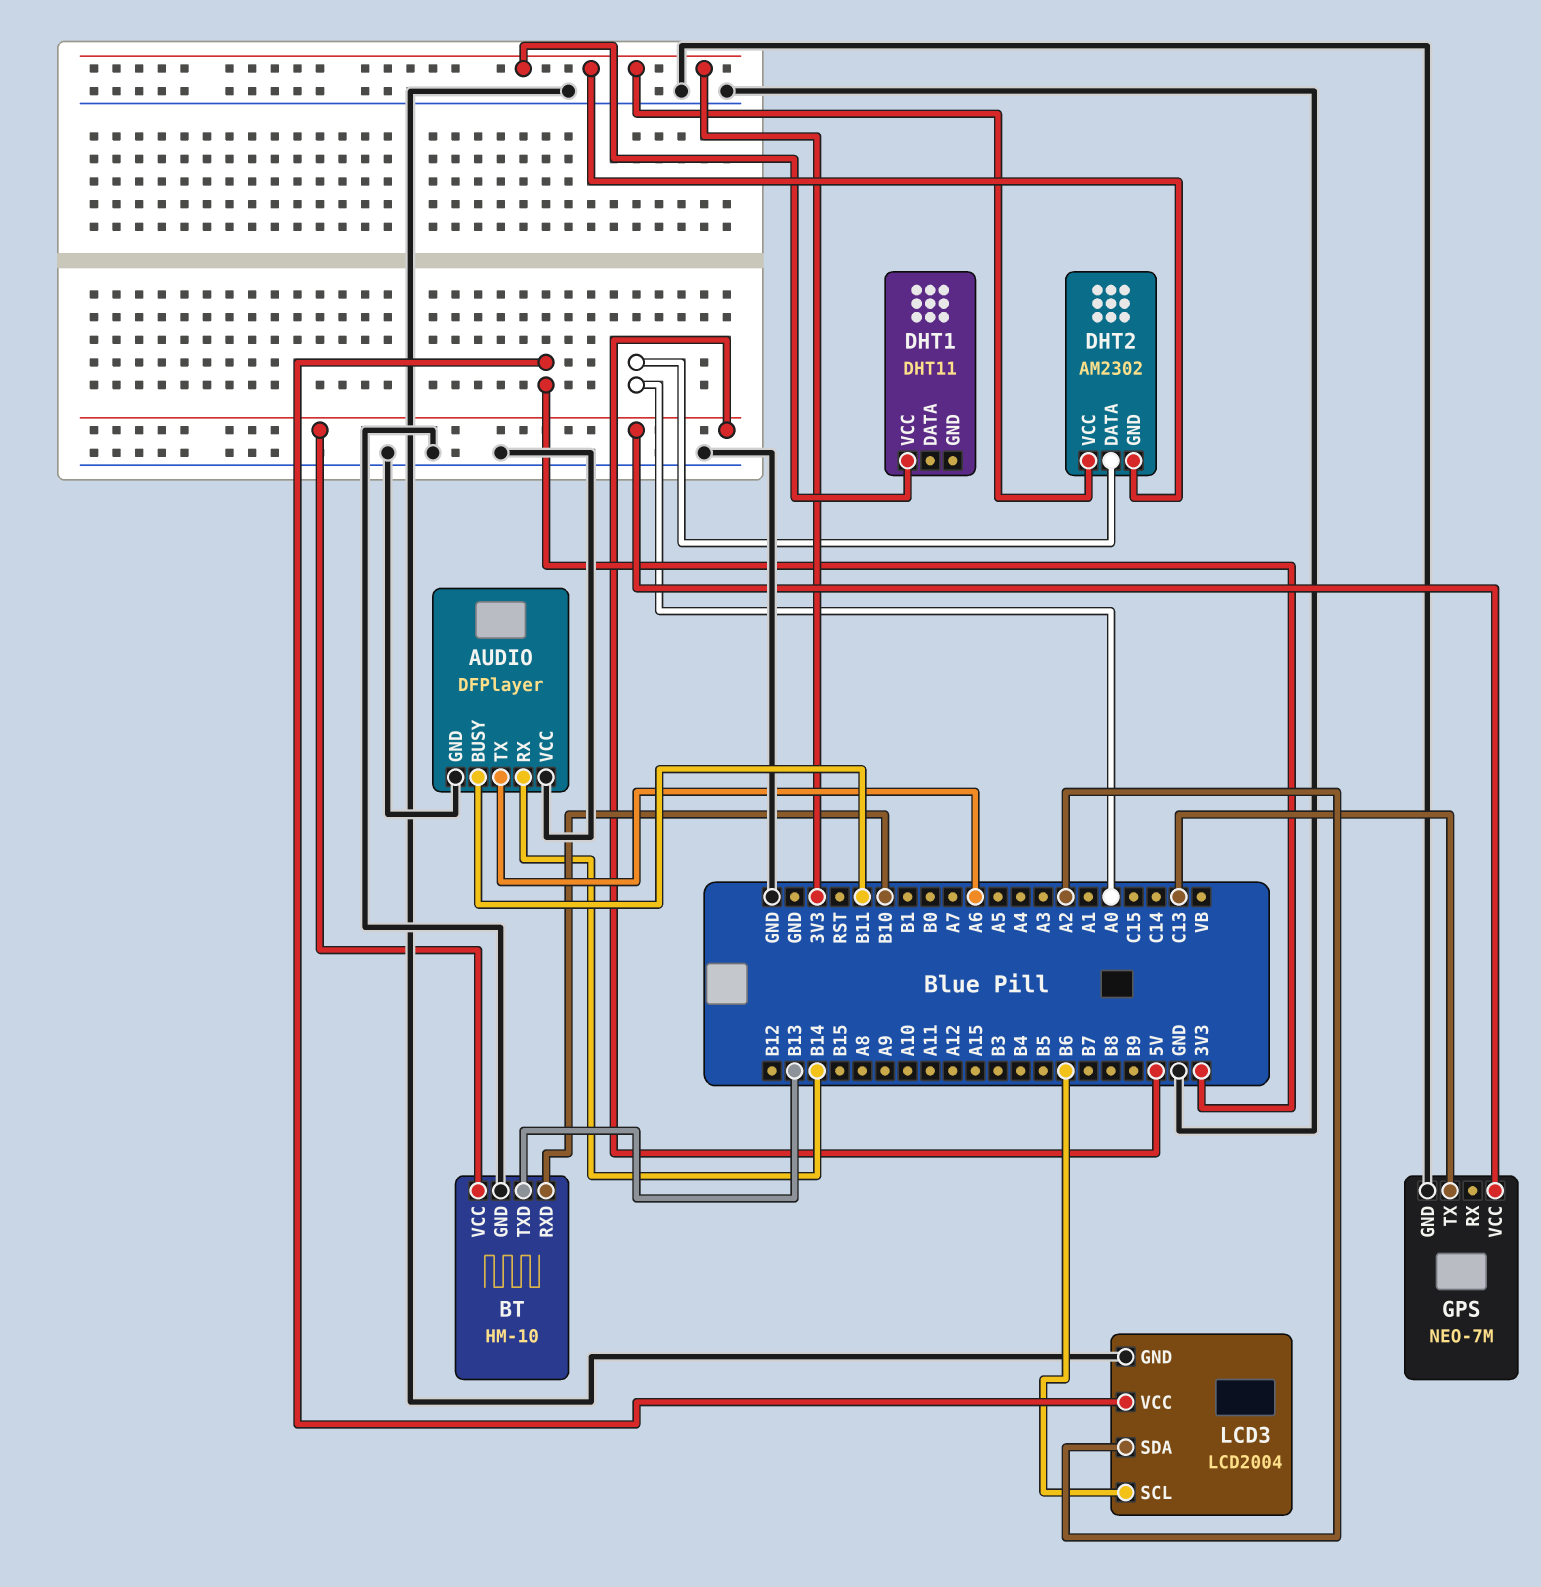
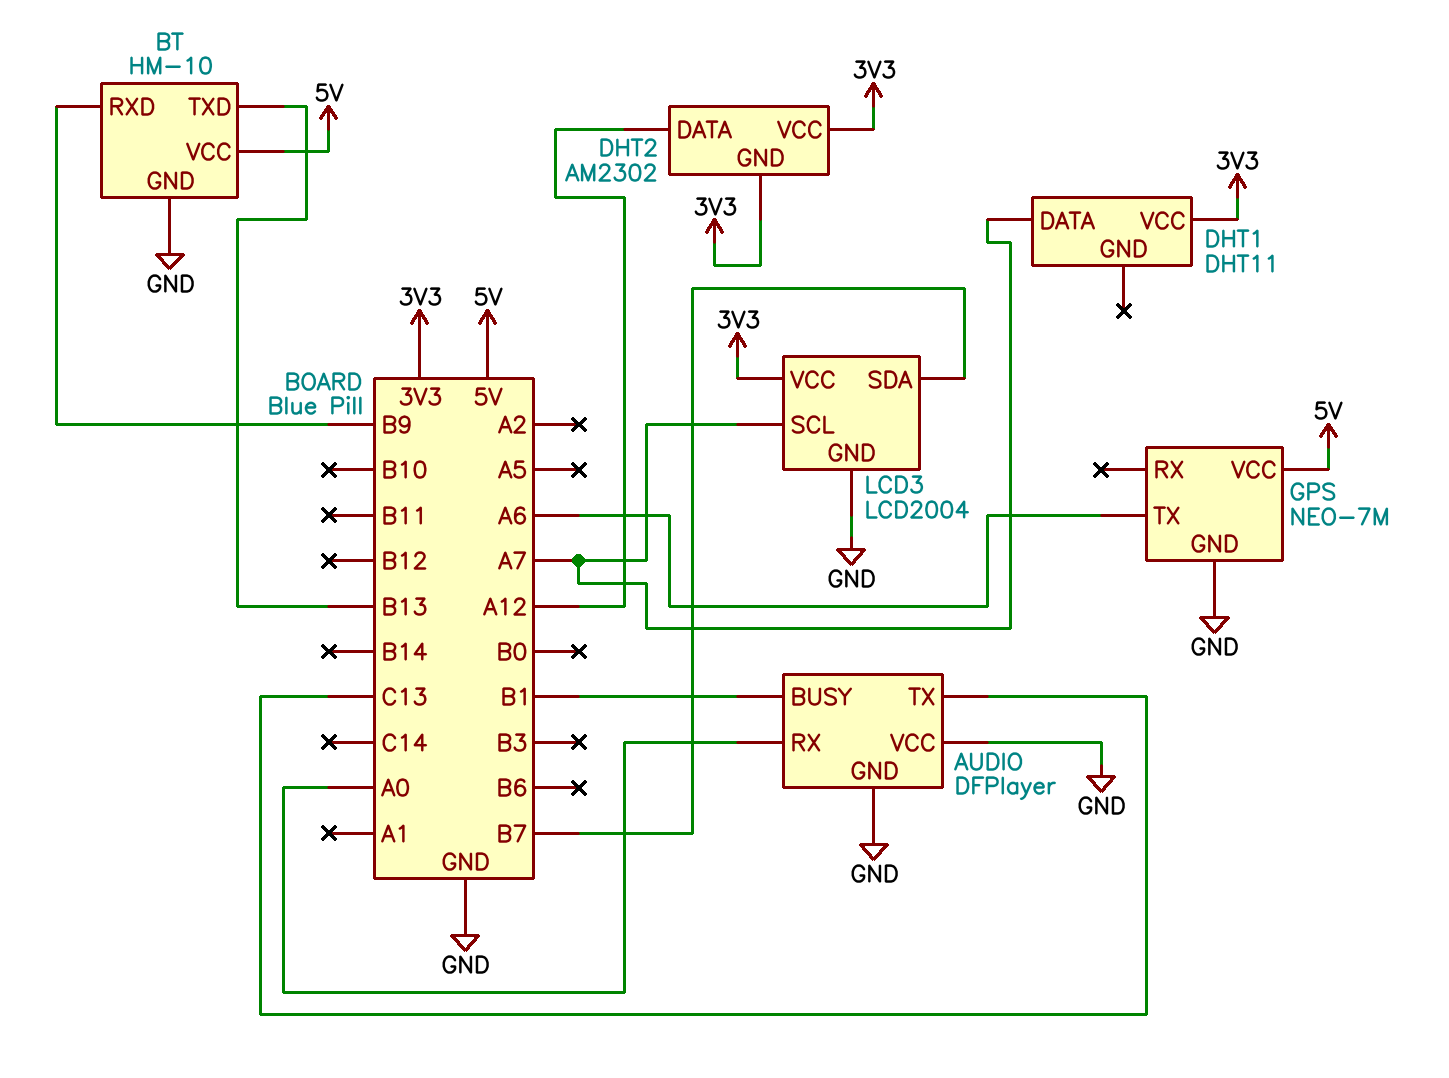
AUDIO pin BUSY: B11 -> B1
AUDIO pin RX: B14 -> A0
AUDIO pin TX: A6 -> C13
BT pin RXD: B10 -> B9
DHT1 pin DATA: none -> A7
DHT2 pin DATA: A0 -> A12
GPS pin TX: C13 -> A6
LCD3 pin SCL: B6 -> A7
LCD3 pin SDA: A2 -> B7

